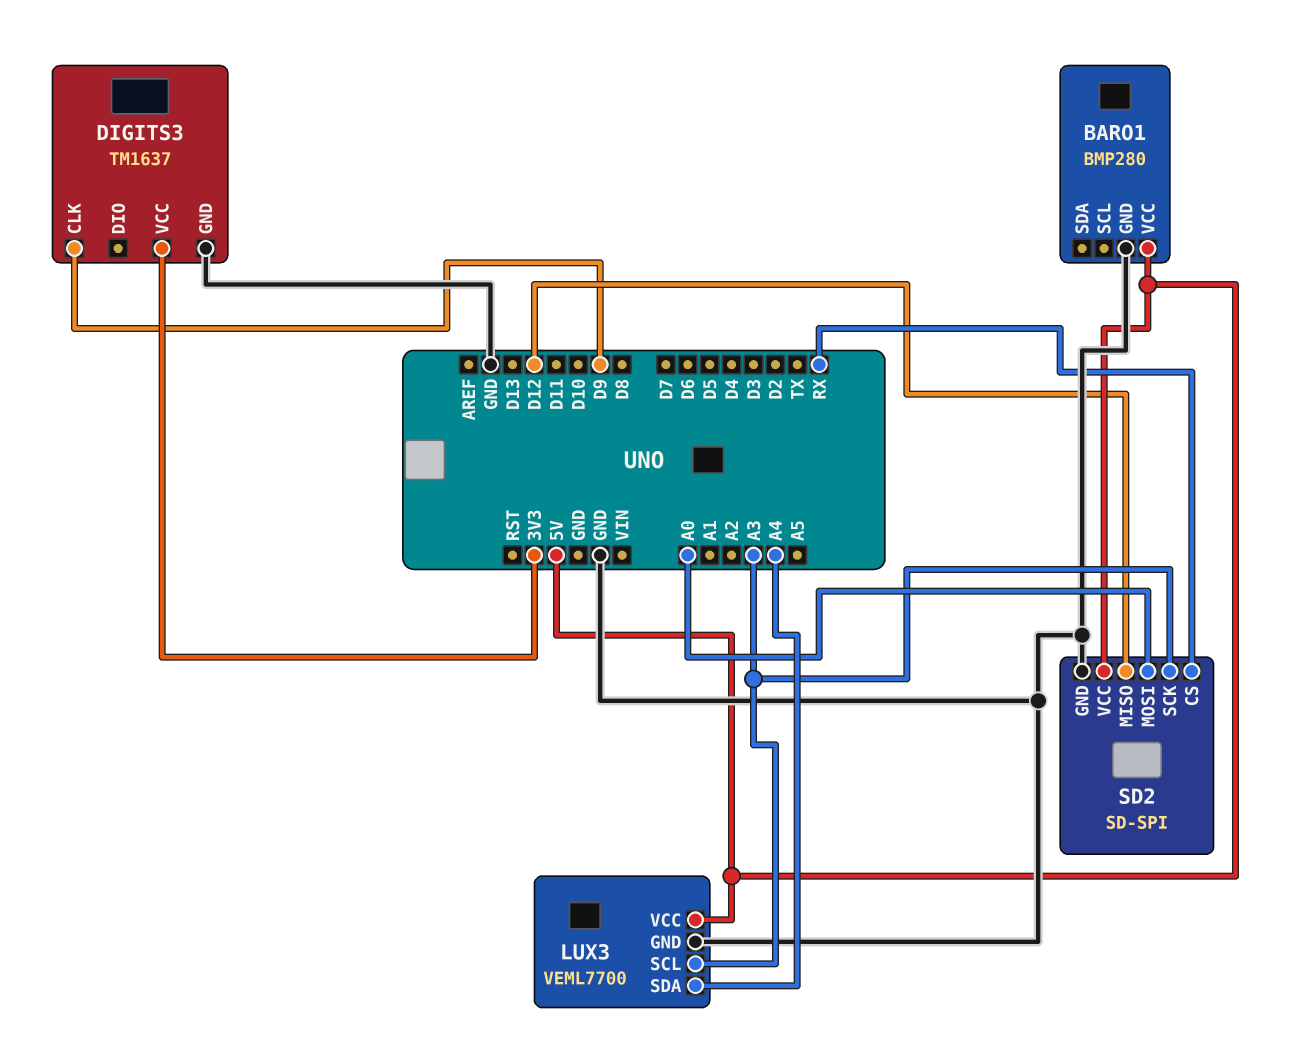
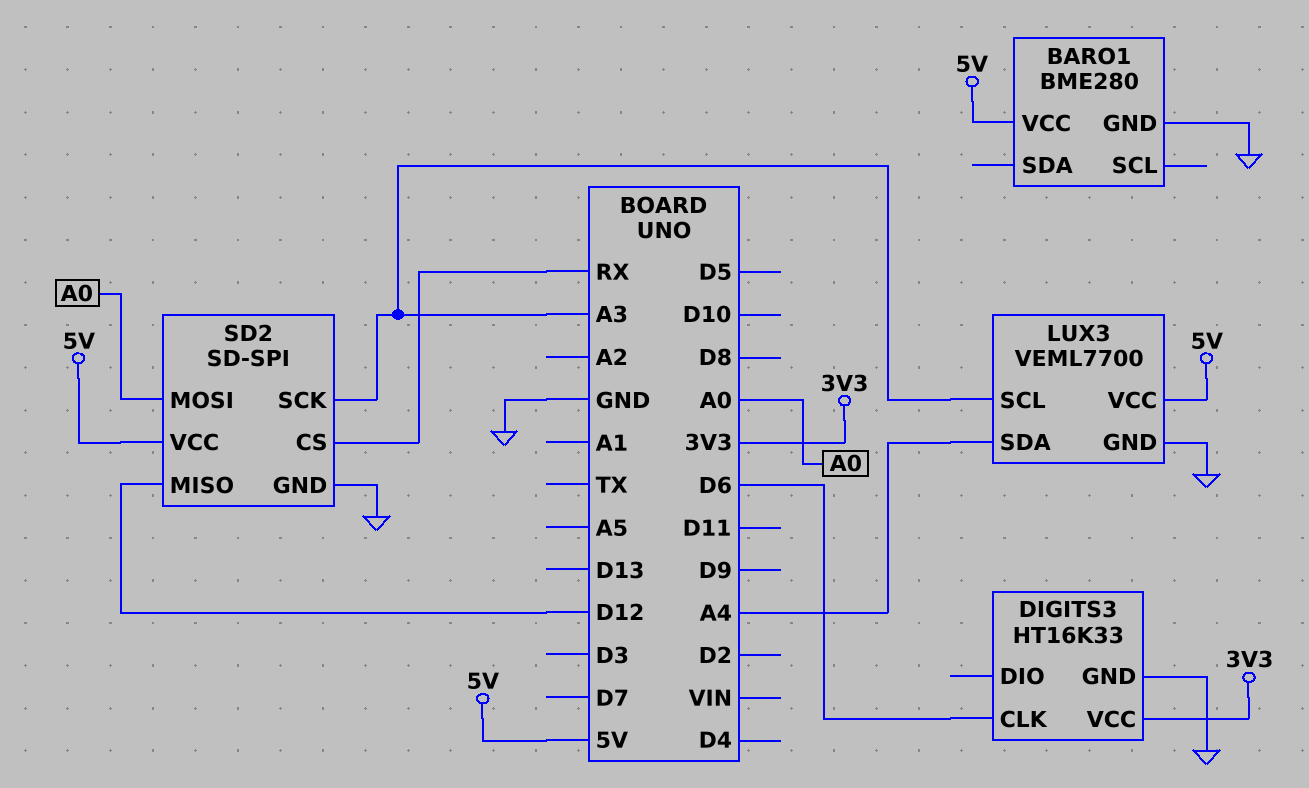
BARO1: BMP280 -> BME280
DIGITS3: TM1637 -> HT16K33
DIGITS3 pin CLK: D9 -> D6

